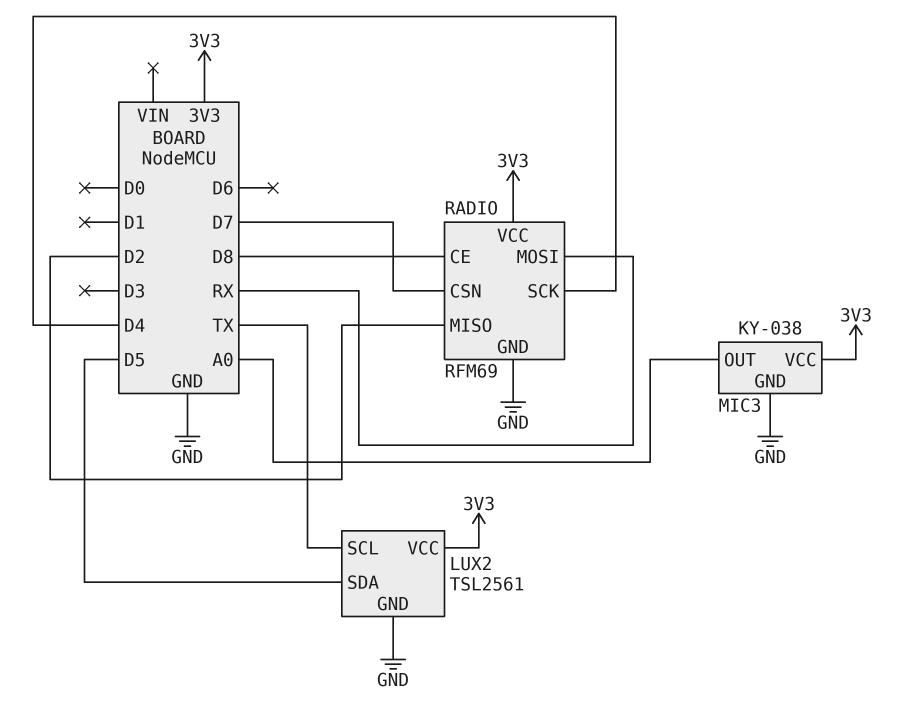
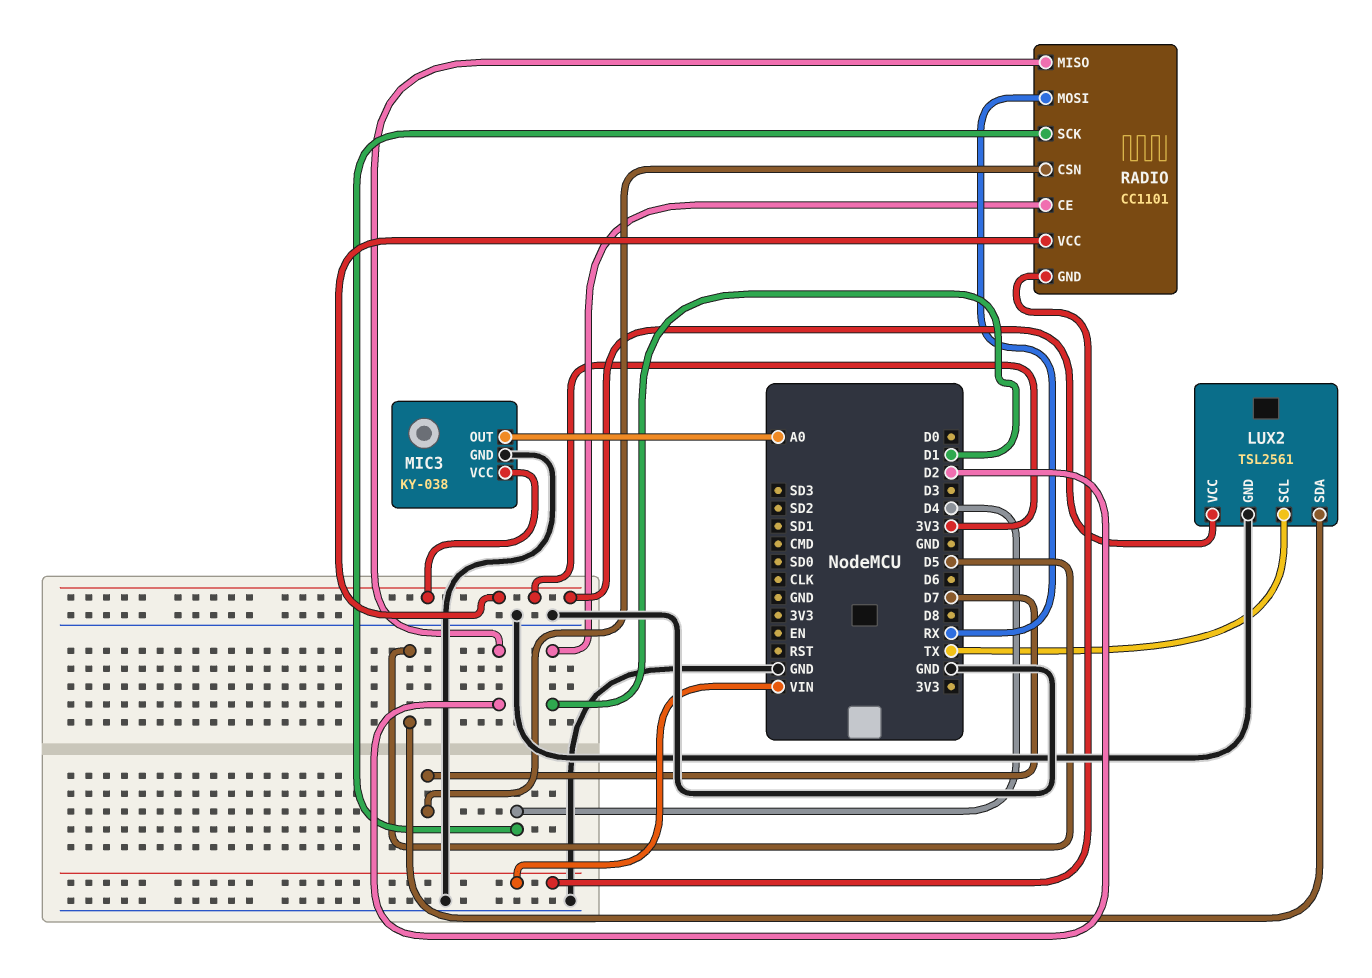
RADIO: RFM69 -> CC1101
RADIO pin CE: D8 -> D1
RADIO pin GND: GND -> VIN

